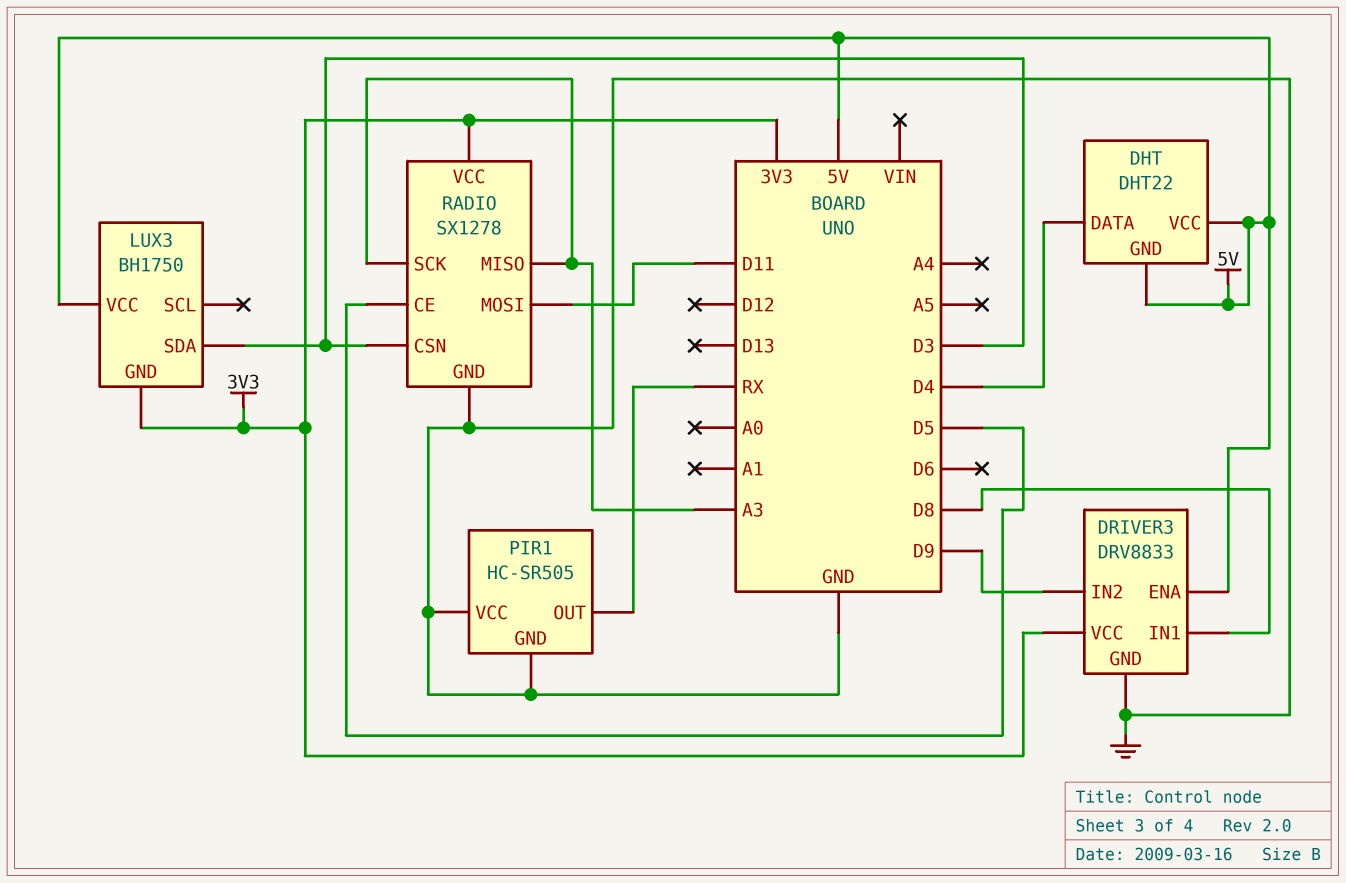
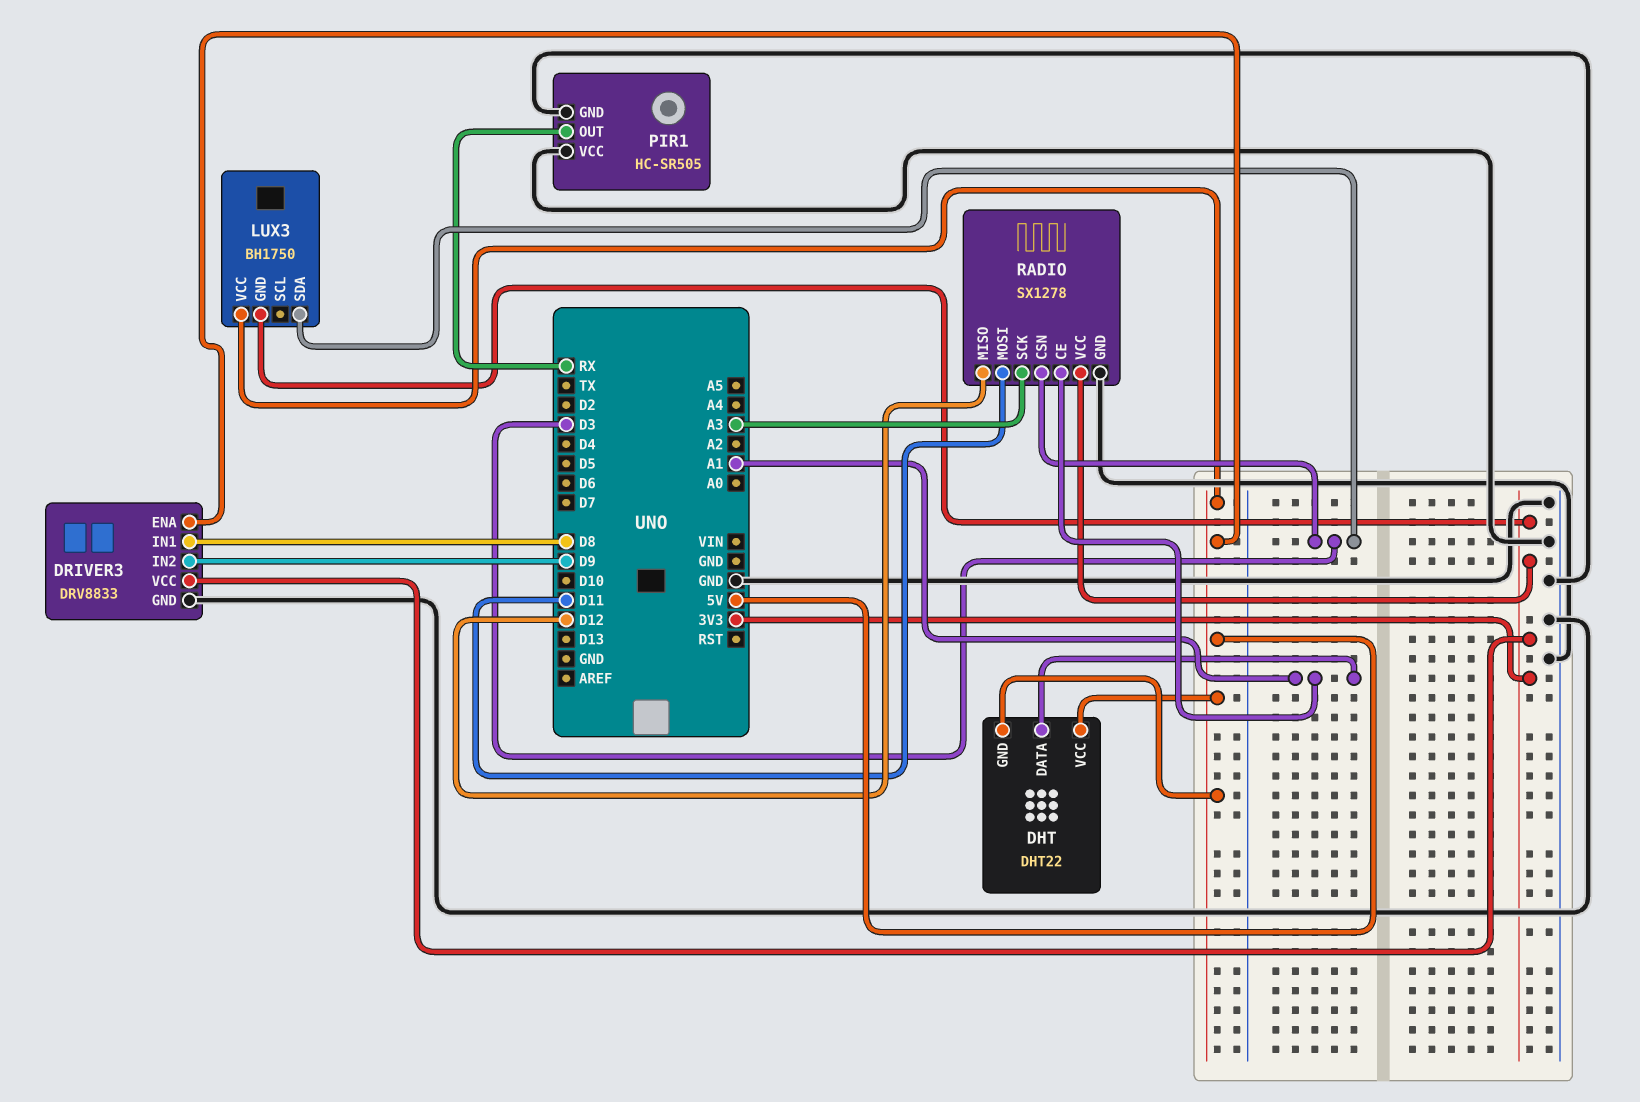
DHT pin DATA: D4 -> A1
RADIO pin CE: D5 -> A1
RADIO pin MISO: A3 -> D12

